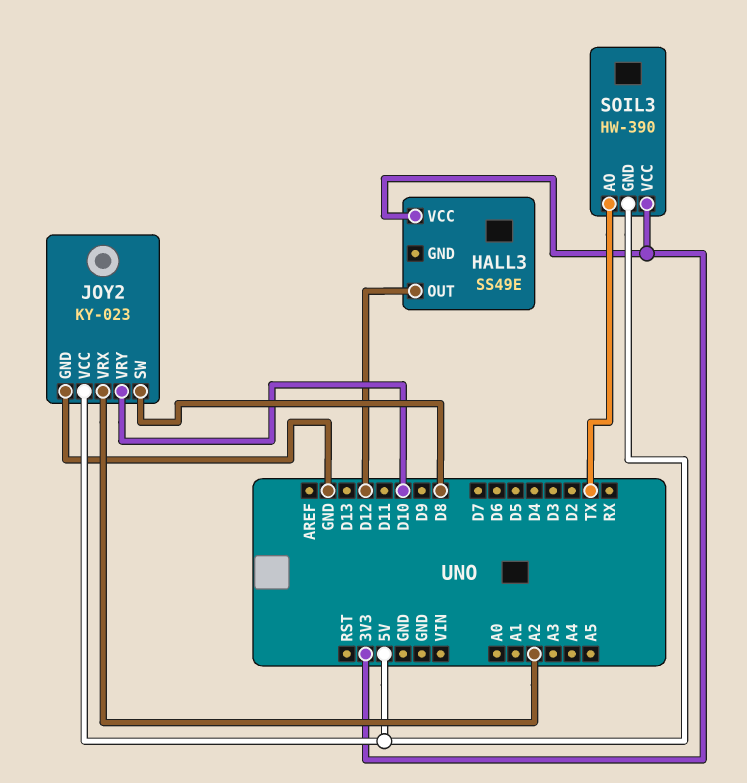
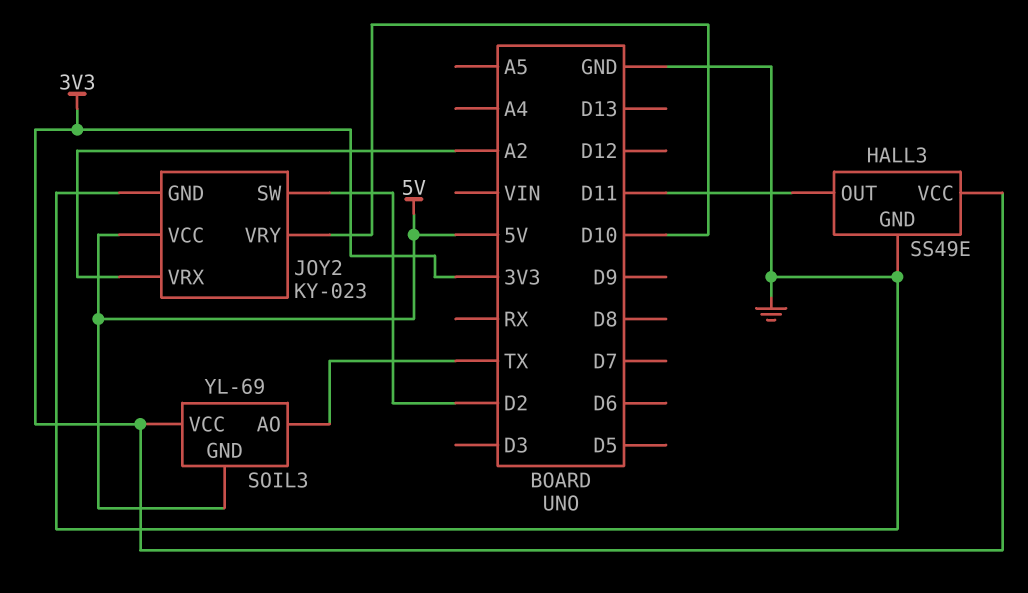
HALL3 pin GND: none -> GND
HALL3 pin OUT: D12 -> D11
JOY2 pin SW: D8 -> D2
SOIL3: HW-390 -> YL-69

